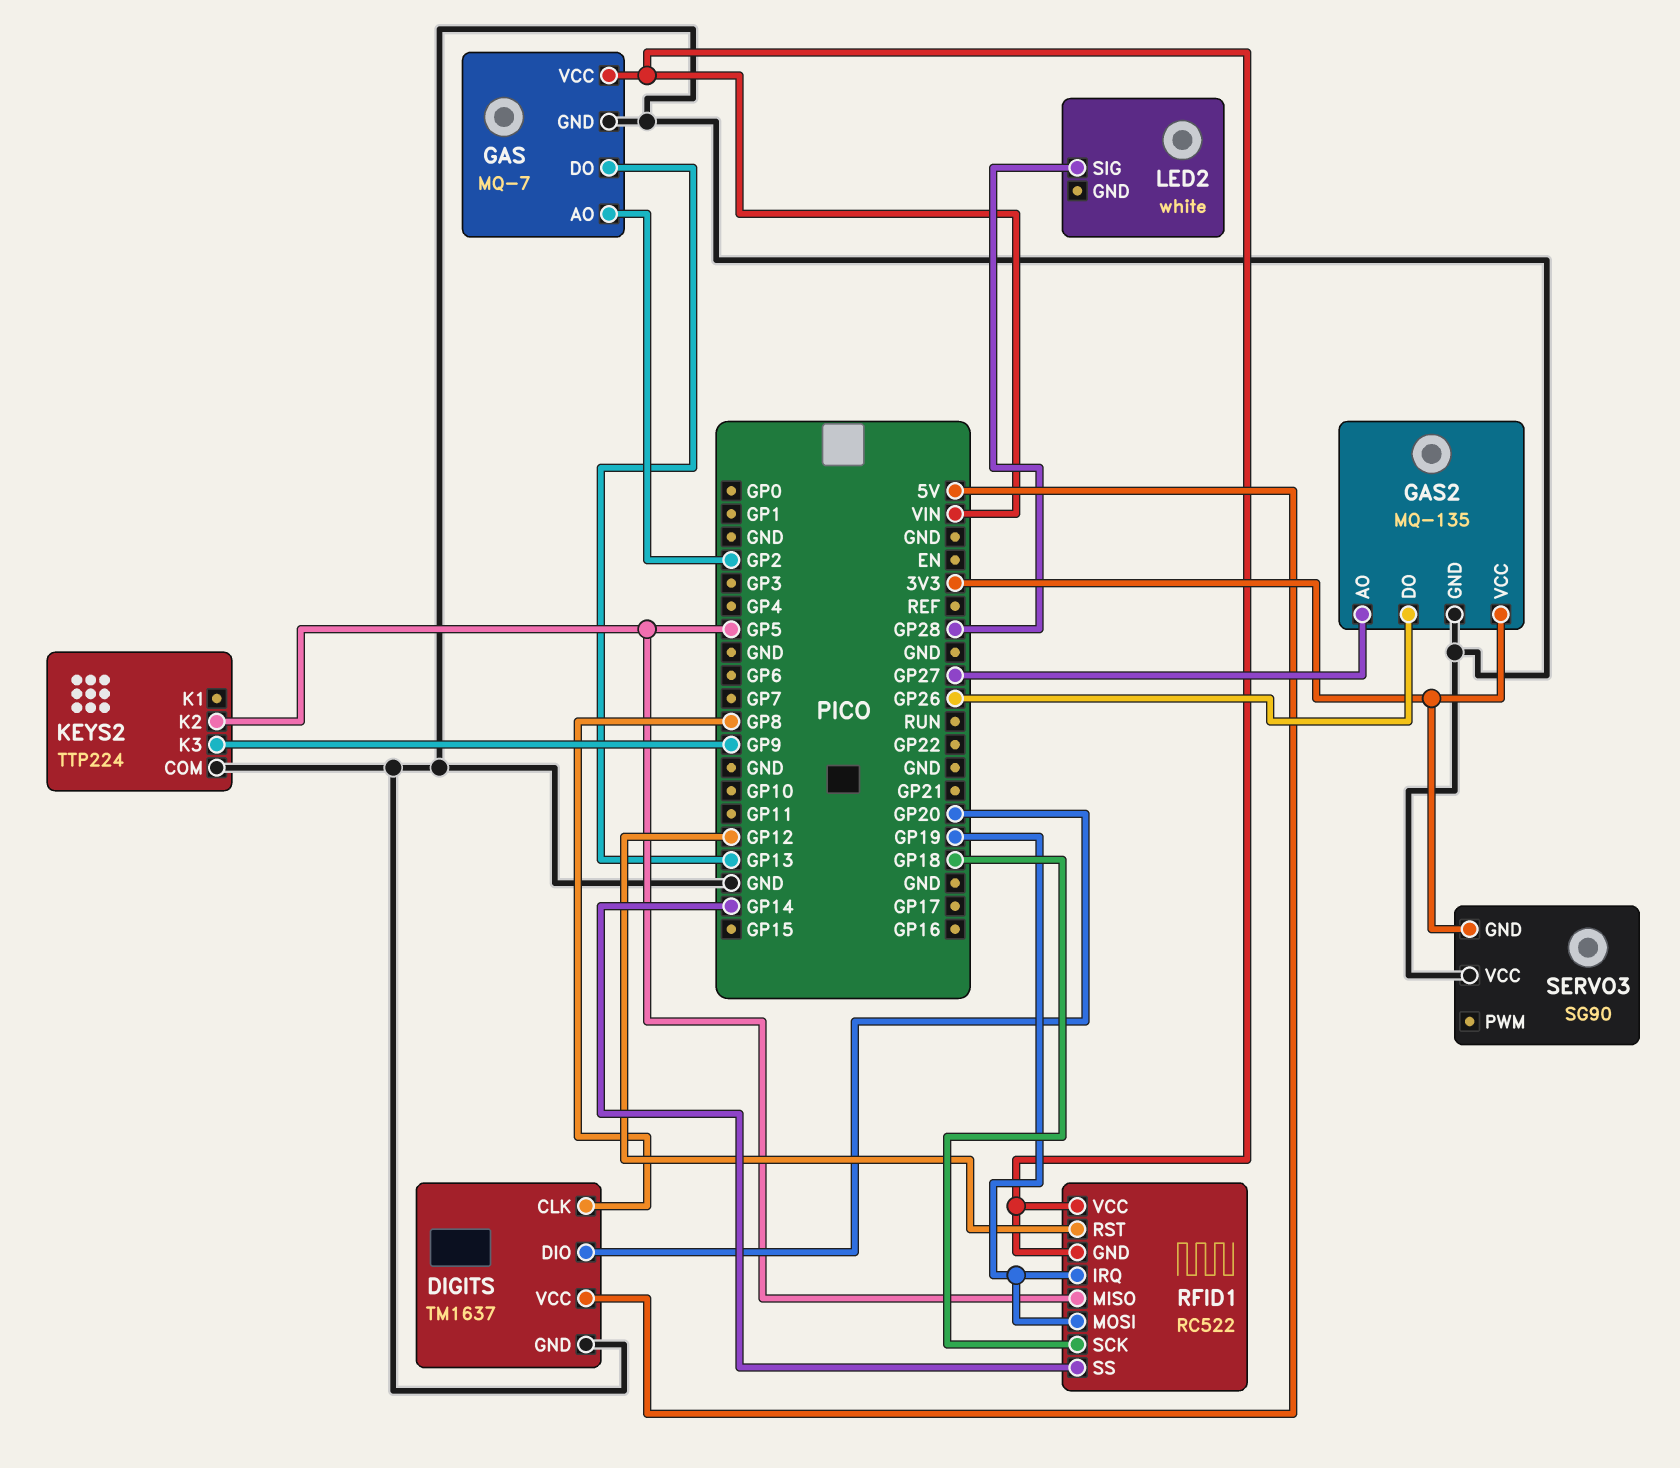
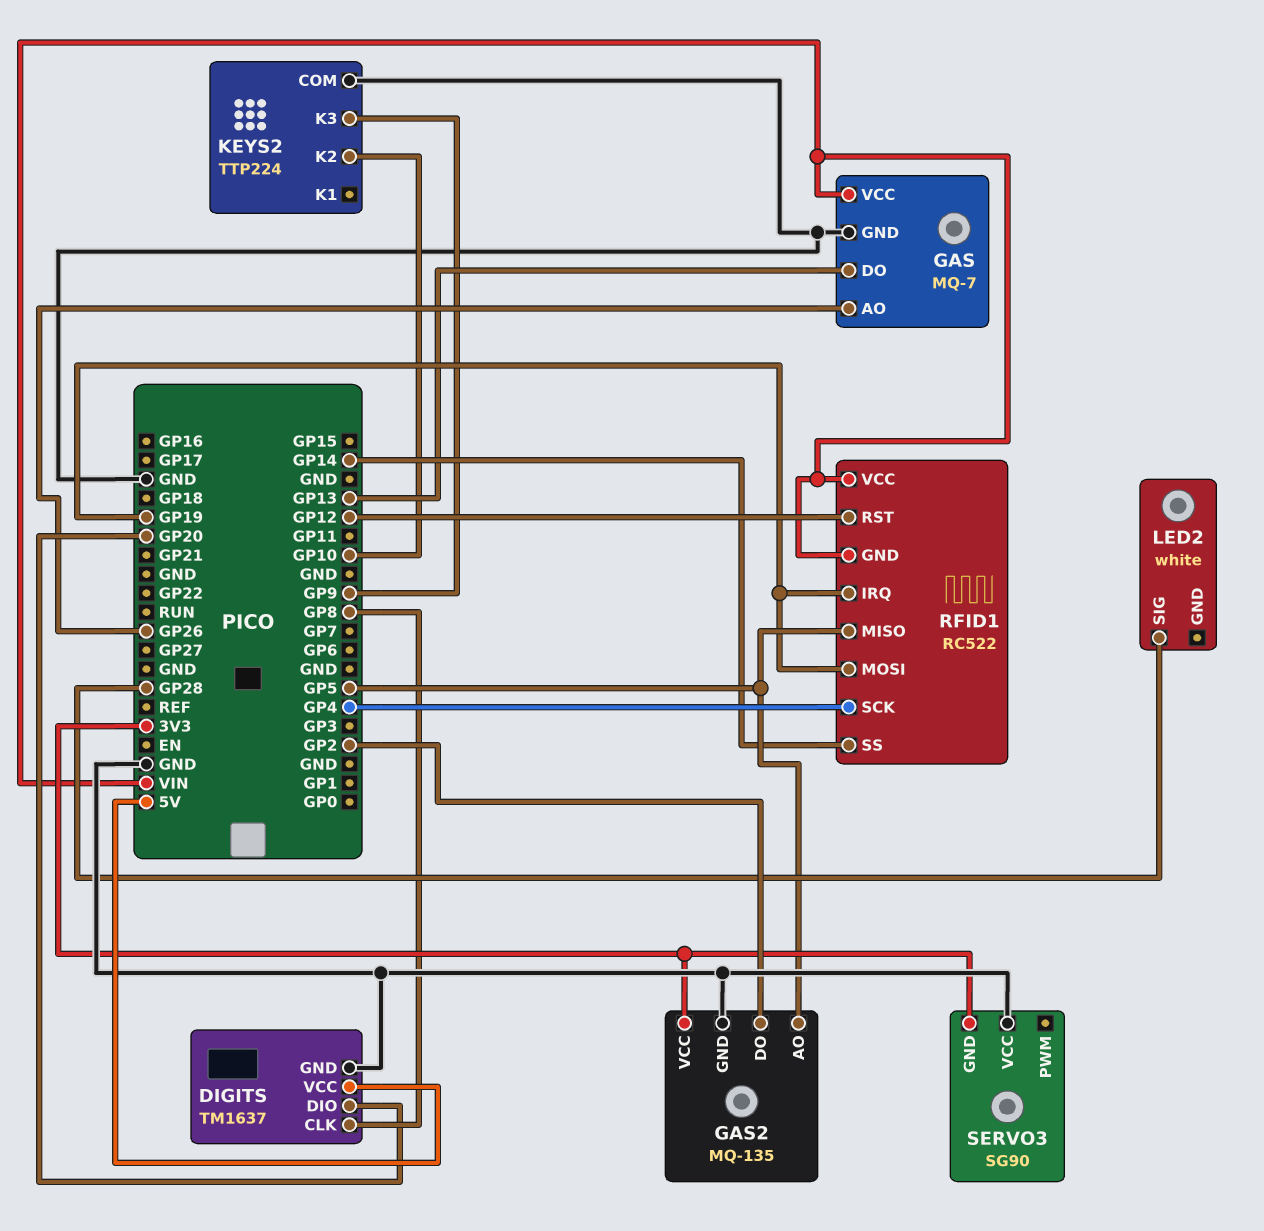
GAS pin AO: GP2 -> GP26
GAS2 pin AO: GP27 -> GP5
GAS2 pin DO: GP26 -> GP2
KEYS2 pin K2: GP5 -> GP10
RFID1 pin SCK: GP18 -> GP4

